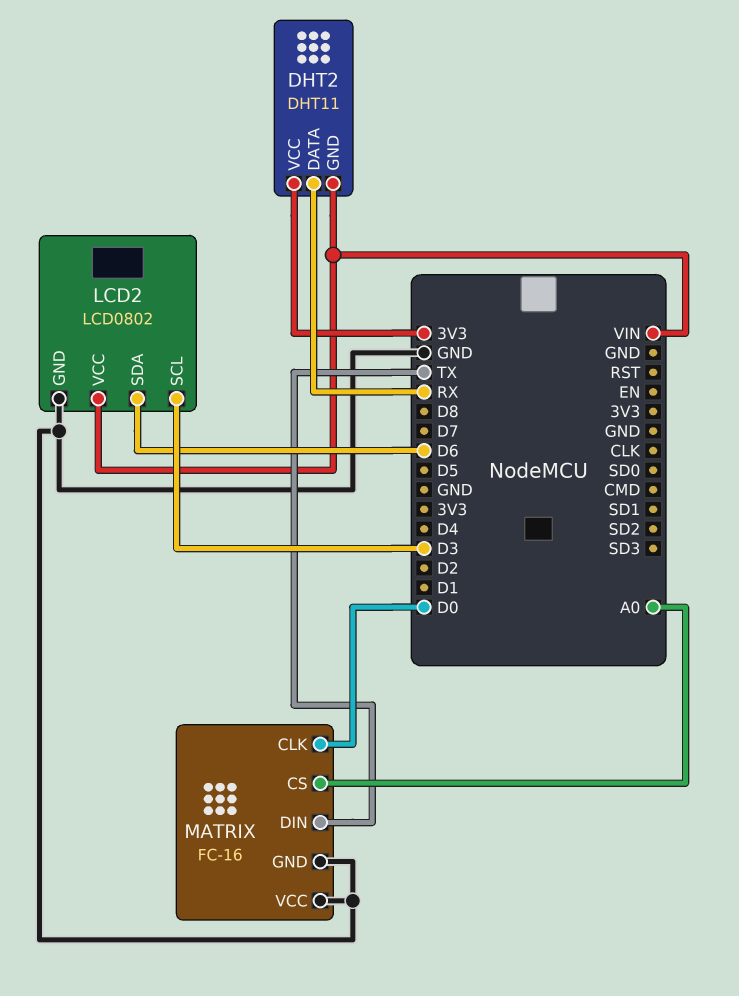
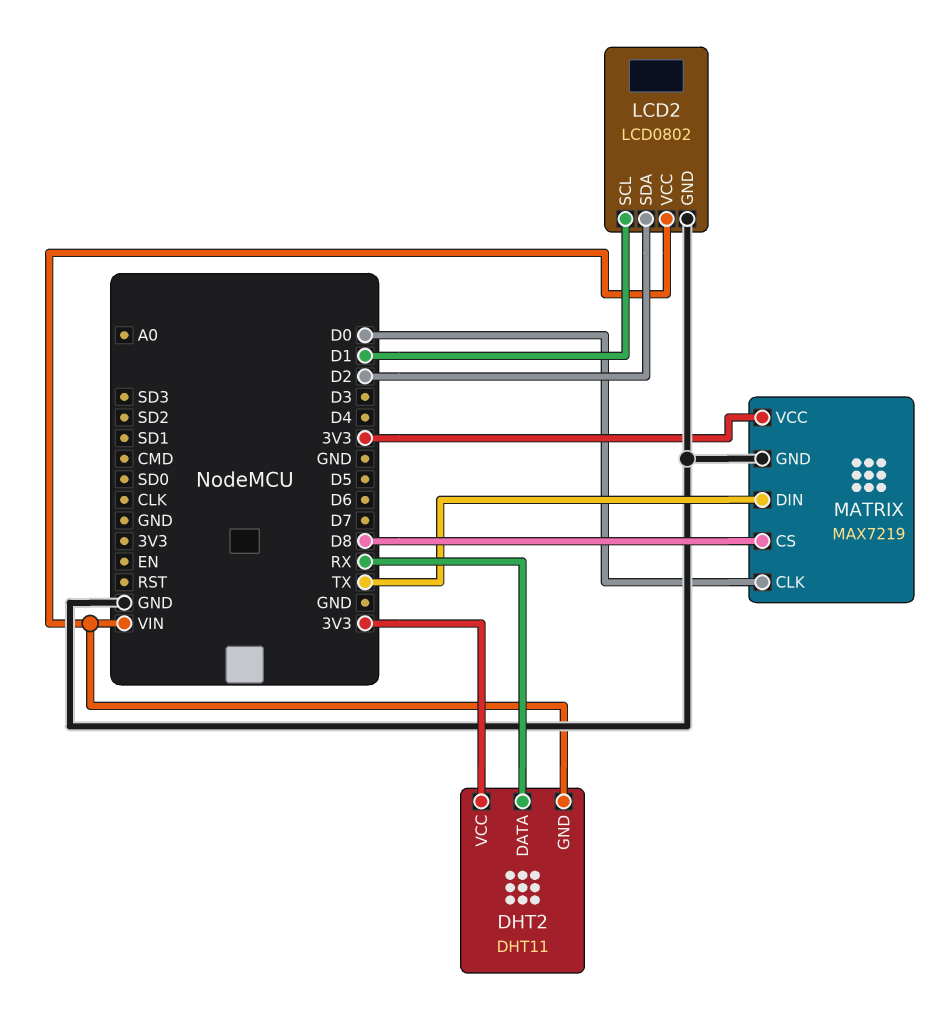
LCD2 pin SCL: D3 -> D1
LCD2 pin SDA: D6 -> D2
MATRIX: FC-16 -> MAX7219
MATRIX pin CS: A0 -> D8
MATRIX pin VCC: GND -> 3V3

